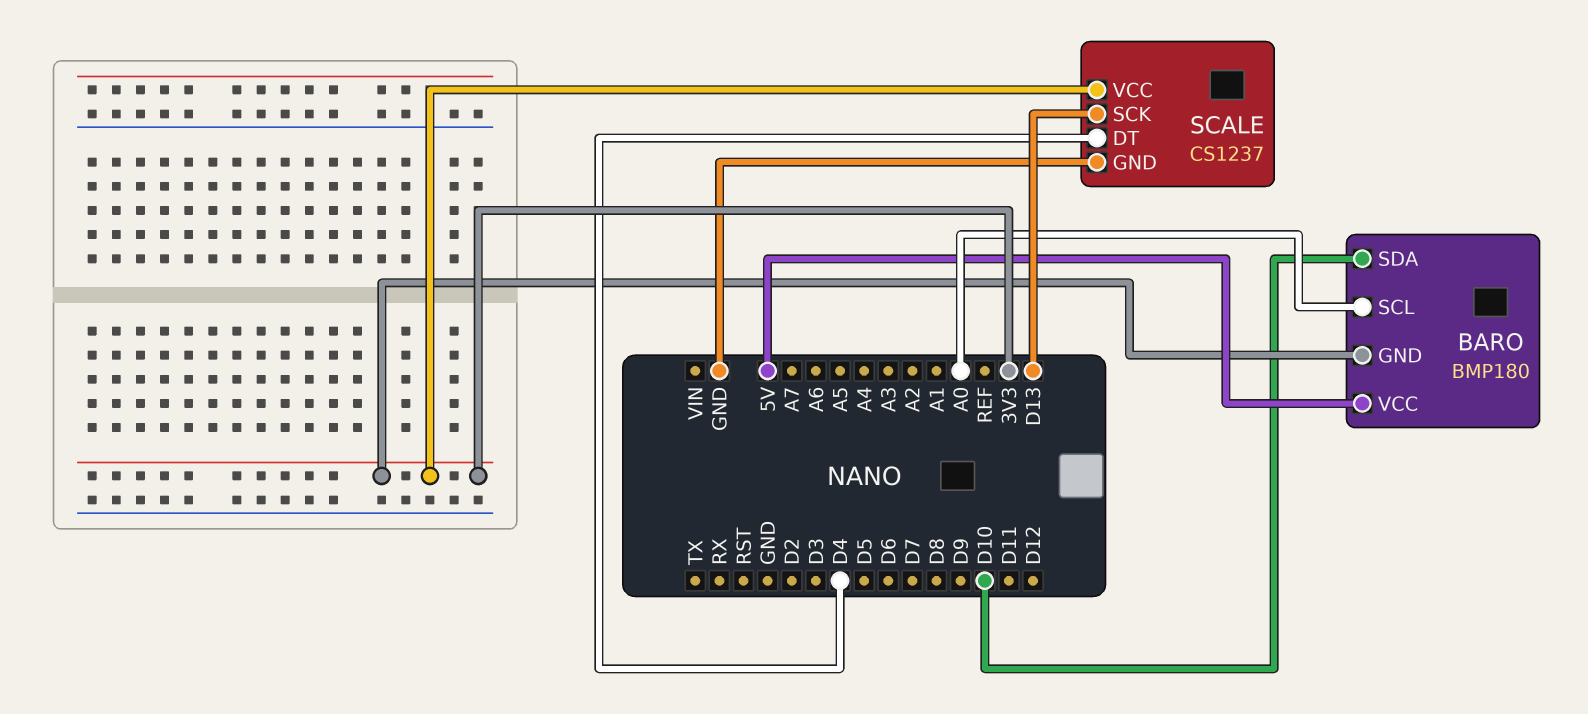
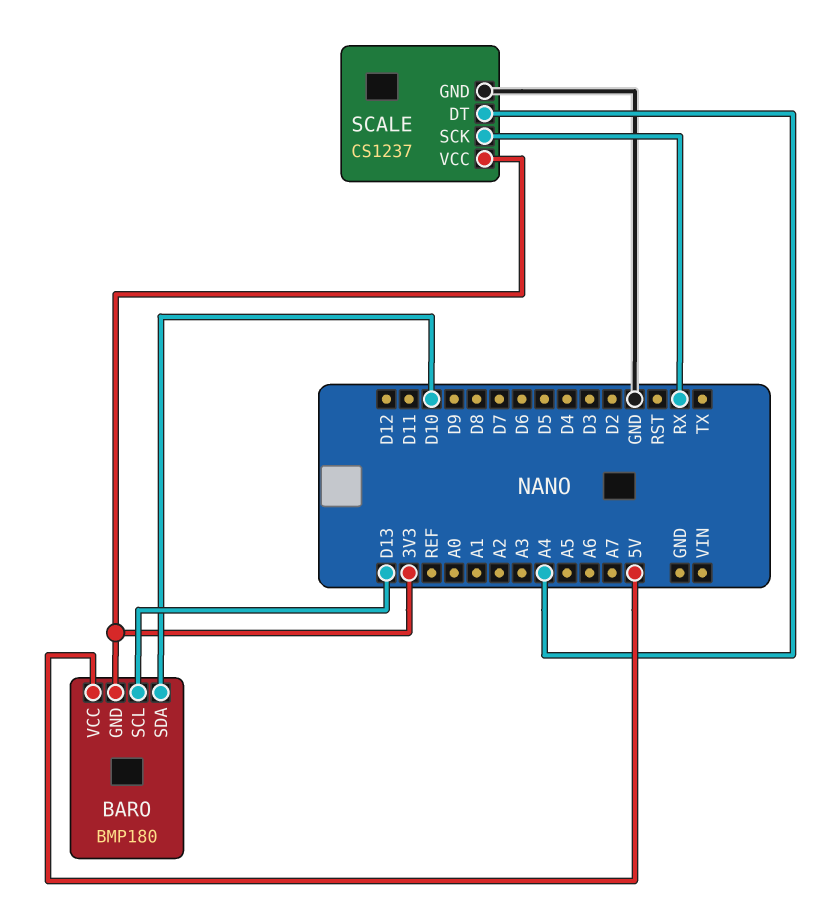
BARO pin SCL: A0 -> D13
SCALE pin DT: D4 -> A4
SCALE pin SCK: D13 -> RX

